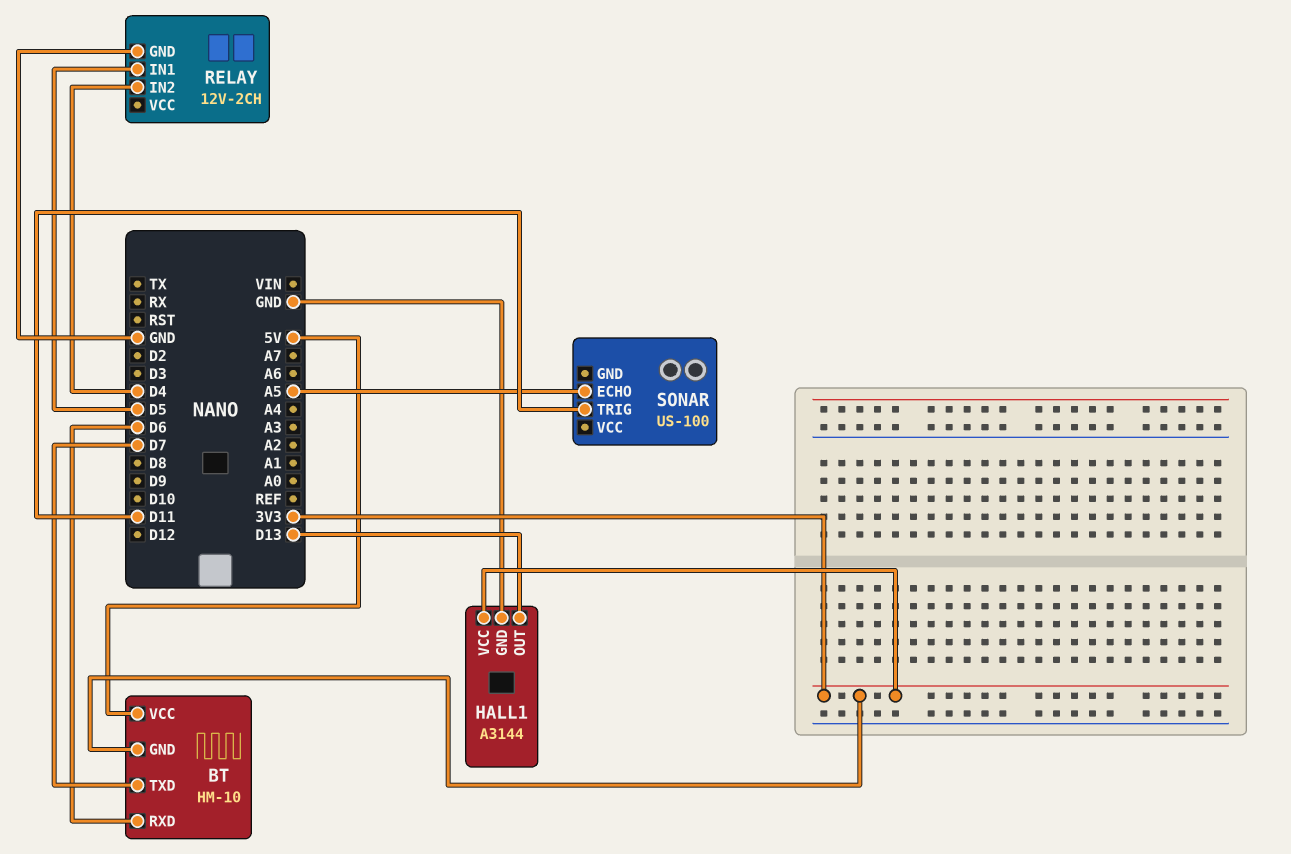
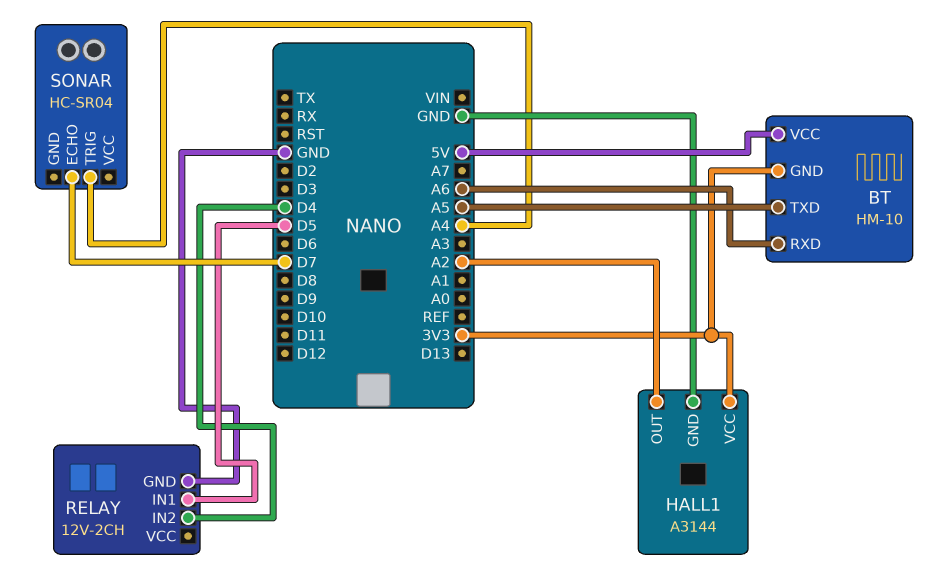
BT pin RXD: D6 -> A6
BT pin TXD: D7 -> A5
HALL1 pin OUT: D13 -> A2
SONAR: US-100 -> HC-SR04
SONAR pin ECHO: A5 -> D7
SONAR pin TRIG: D11 -> A4

